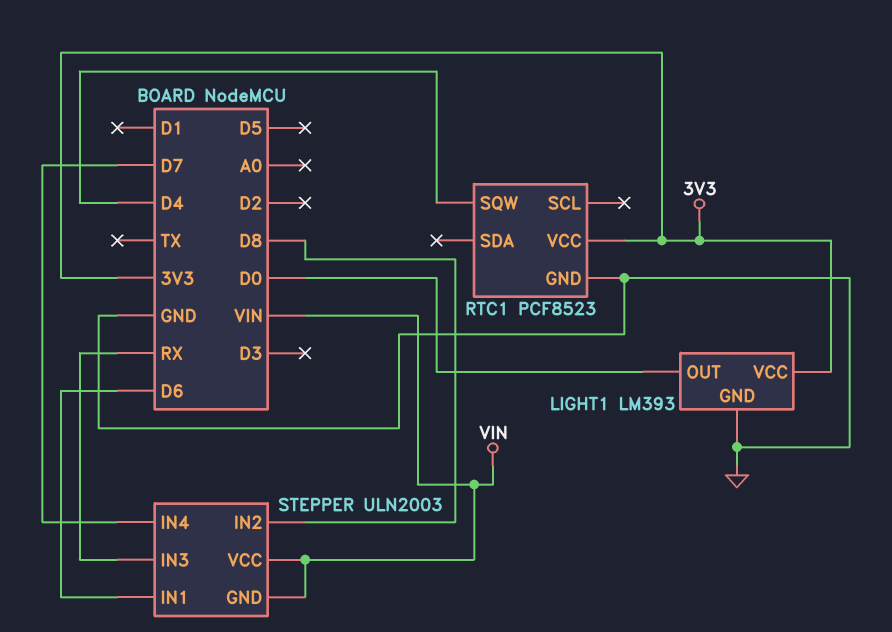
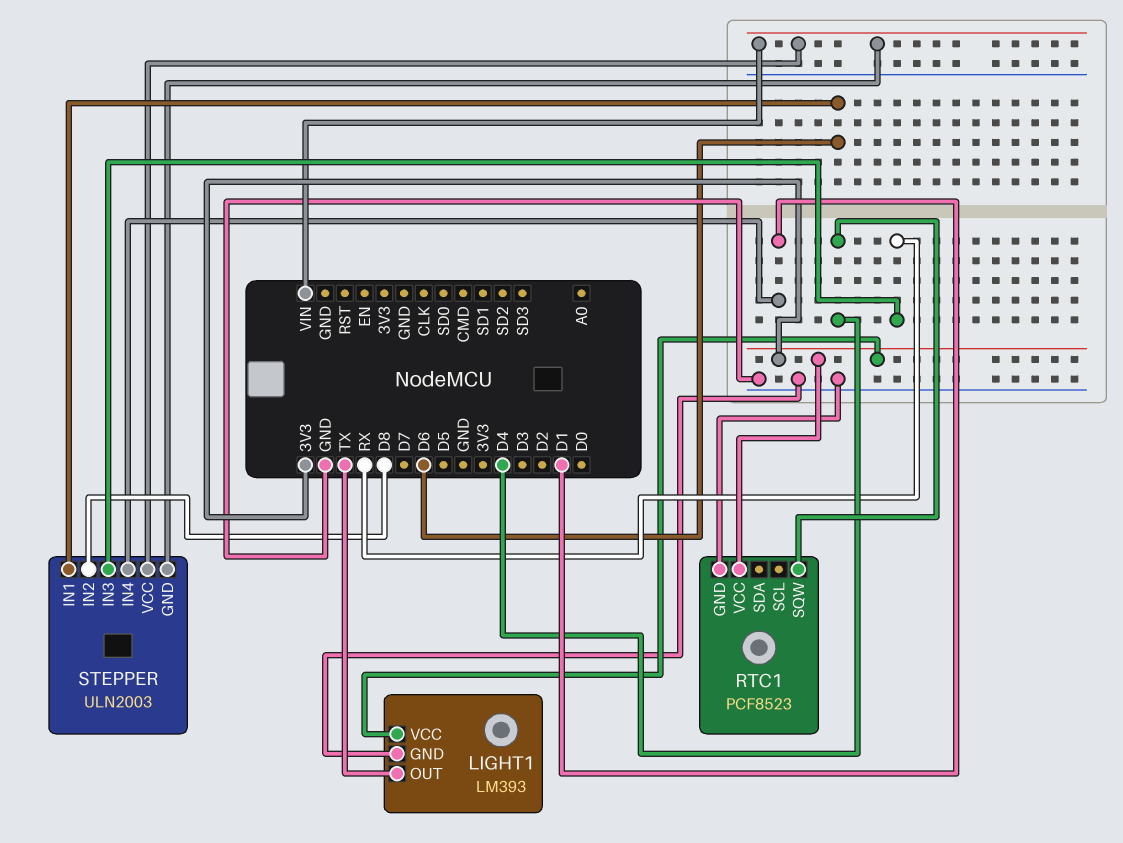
LIGHT1 pin OUT: D0 -> TX
STEPPER pin IN4: D7 -> D1

